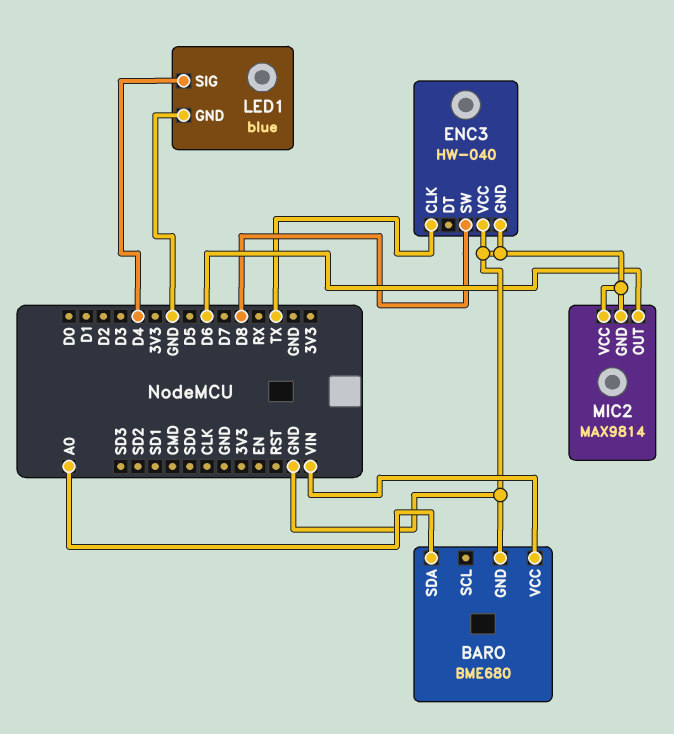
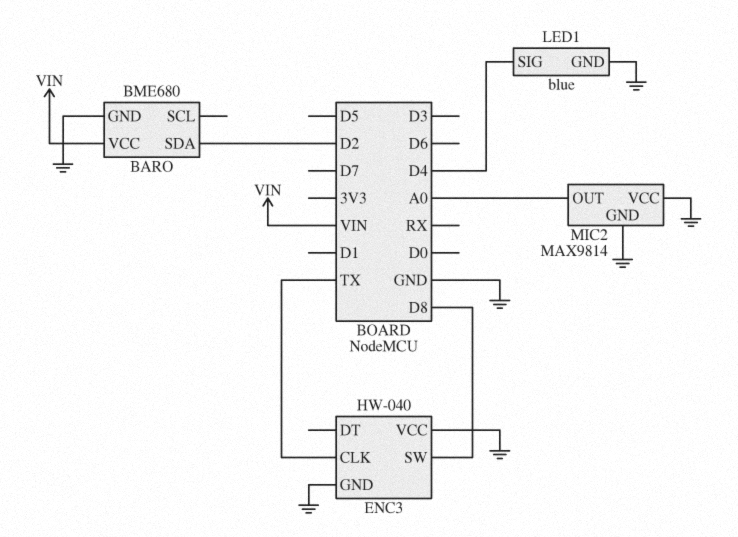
BARO pin SDA: A0 -> D2
MIC2 pin OUT: D6 -> A0

